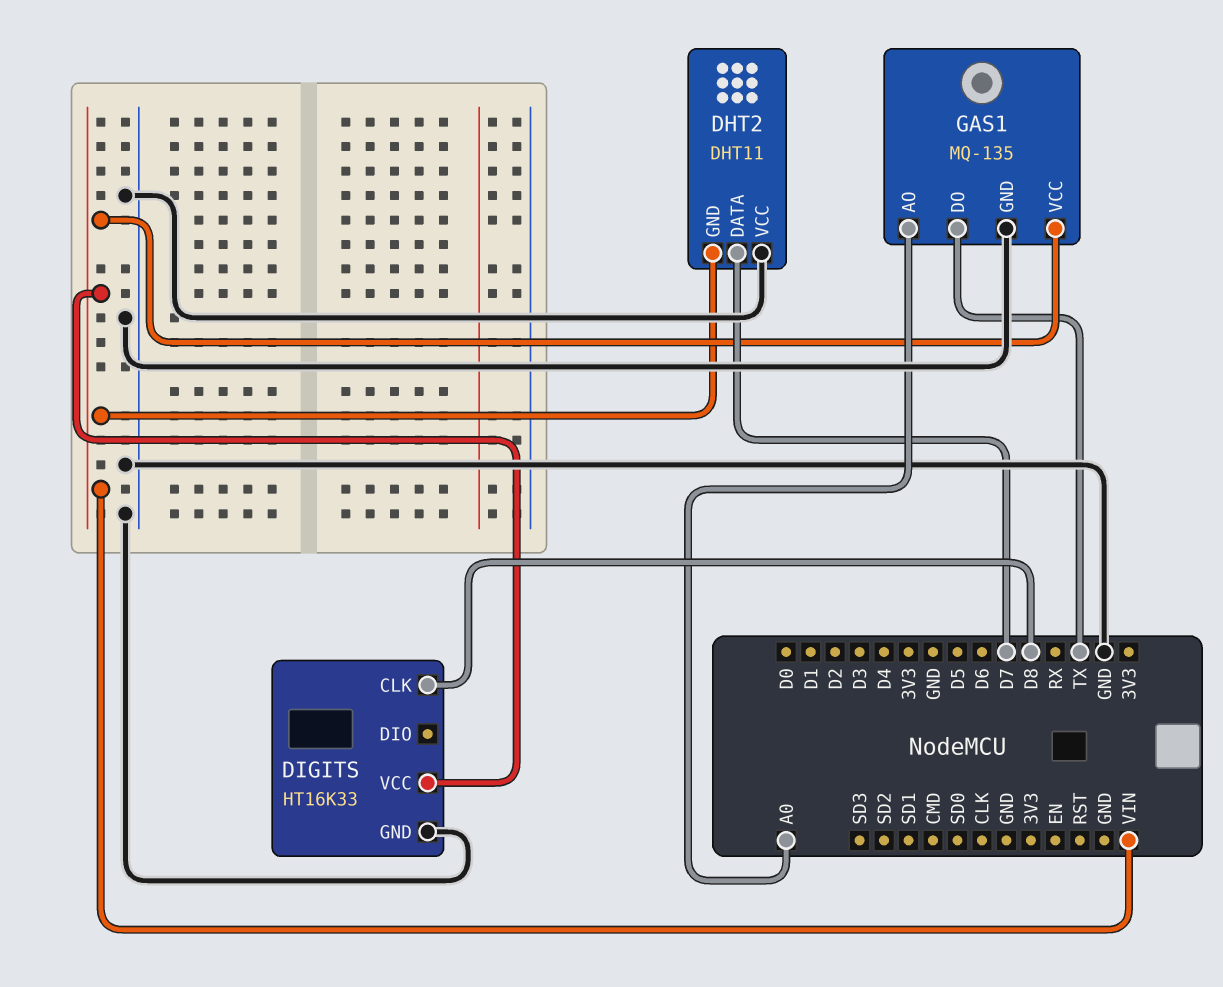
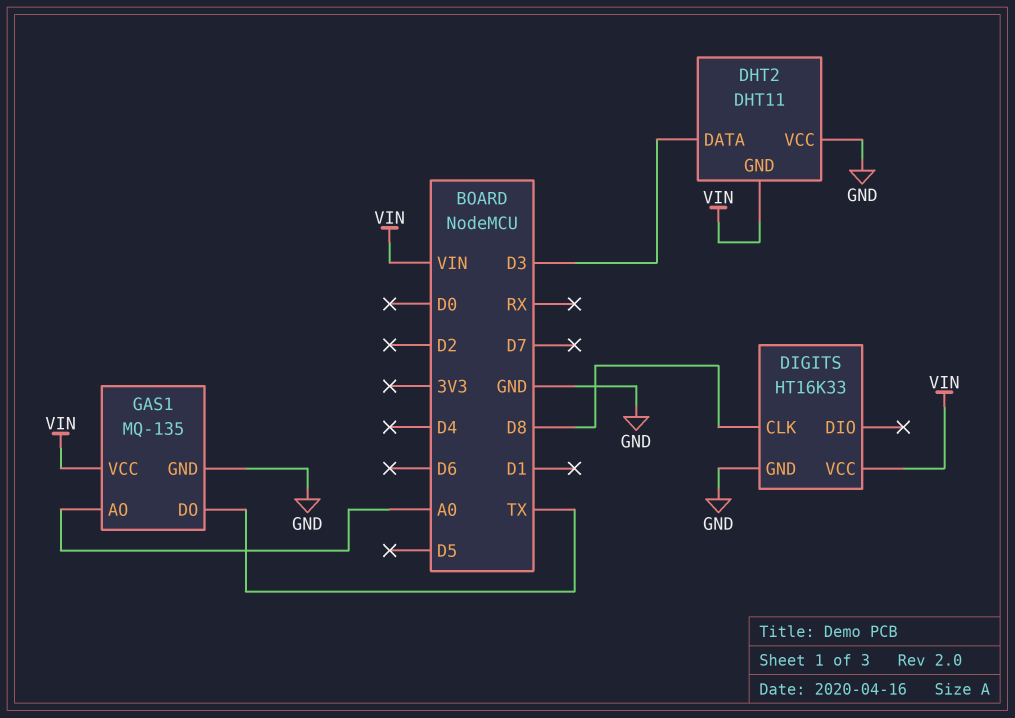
DHT2 pin DATA: D7 -> D3

